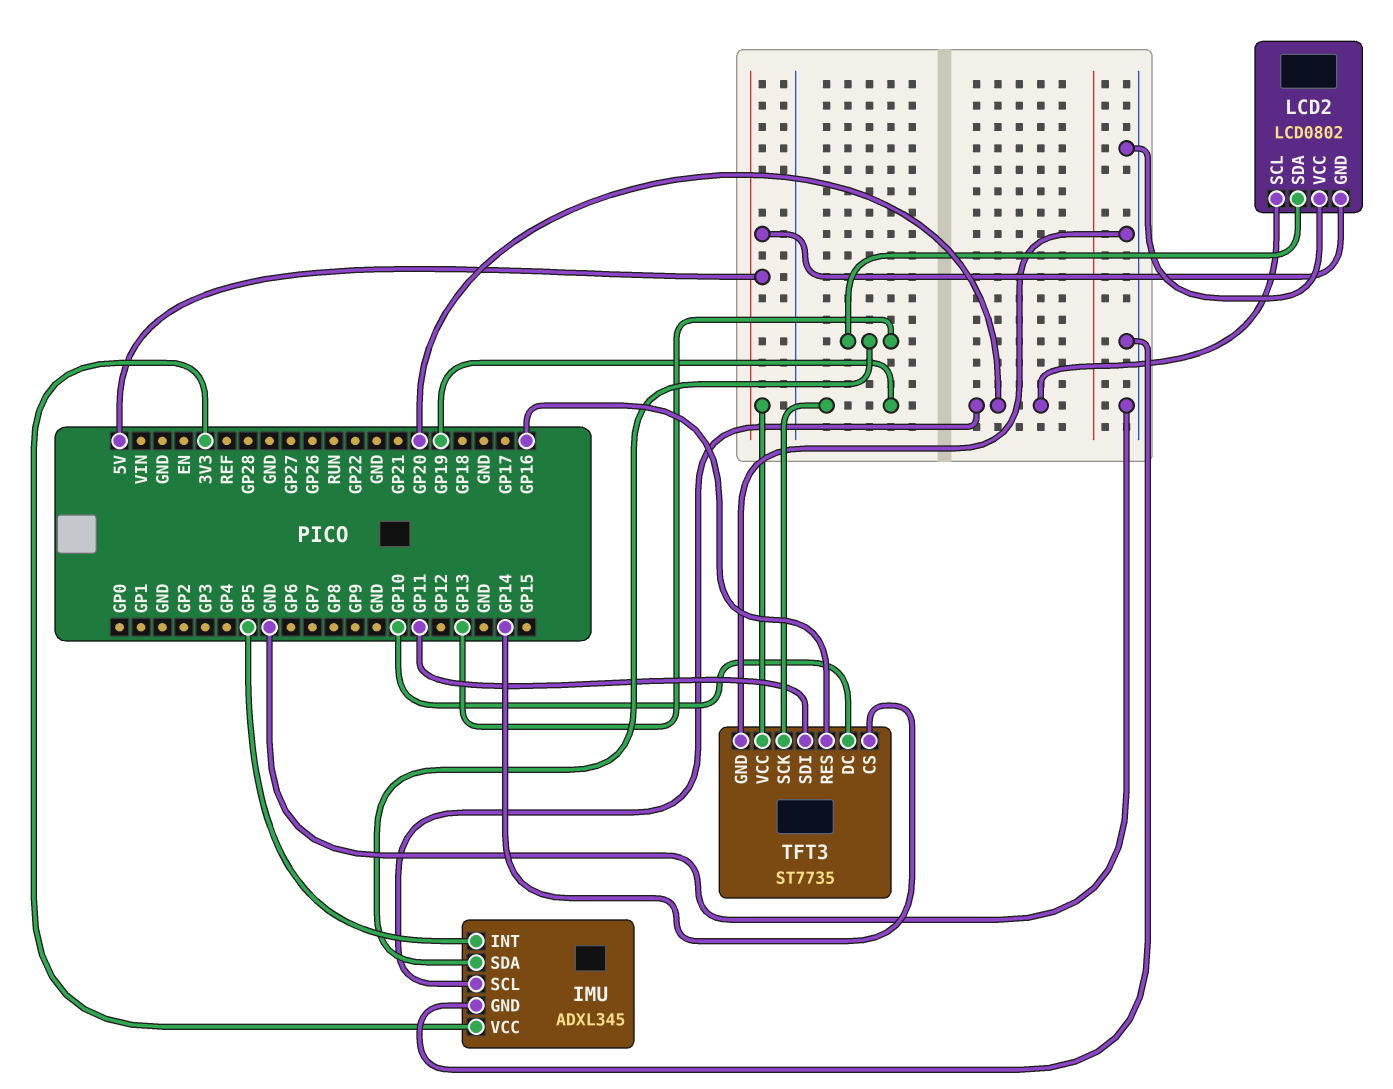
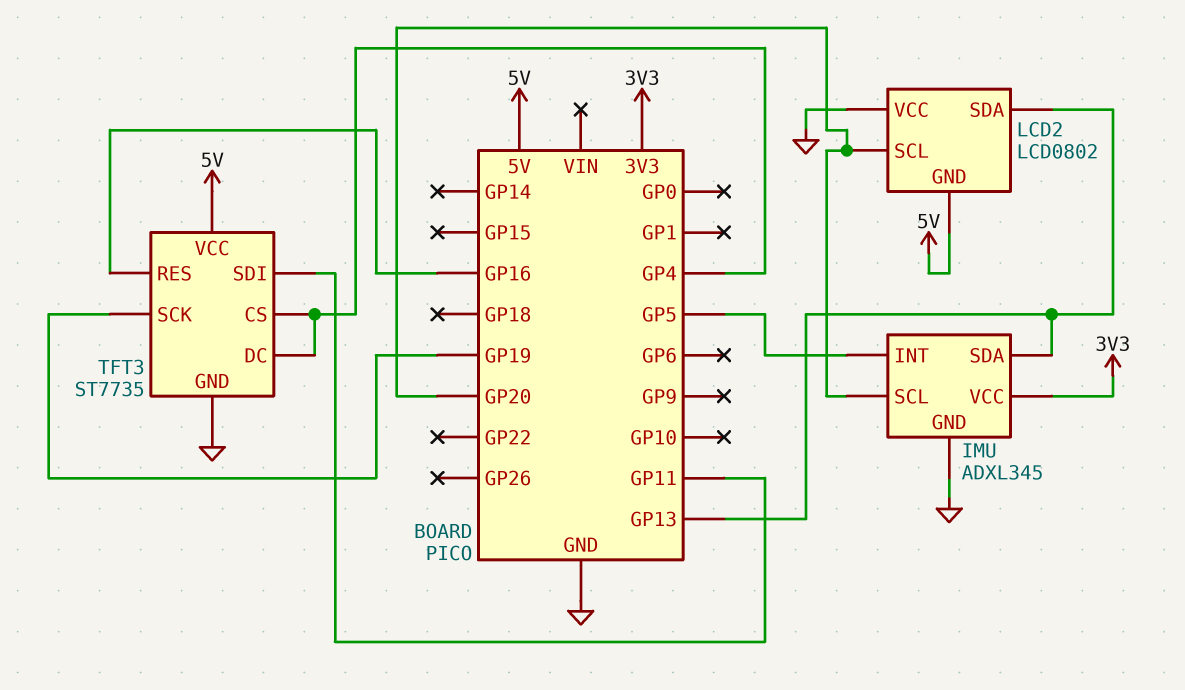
TFT3 pin CS: GP14 -> GP4
TFT3 pin DC: GP10 -> GP4

